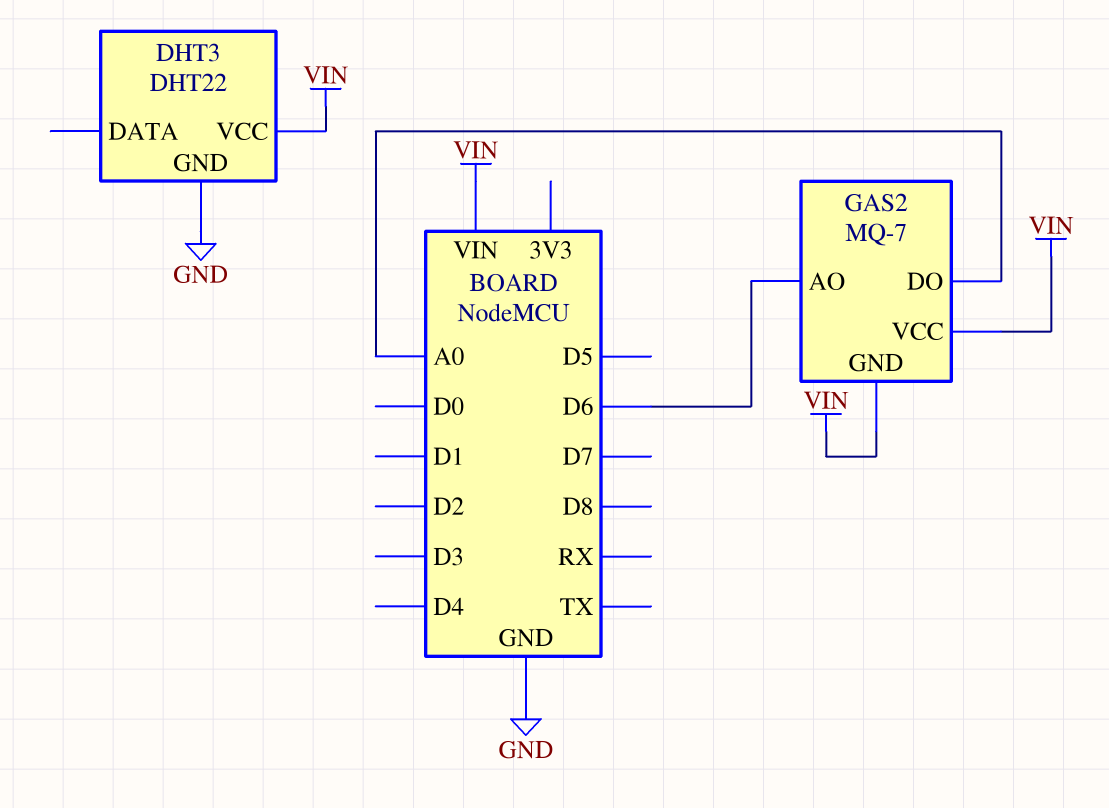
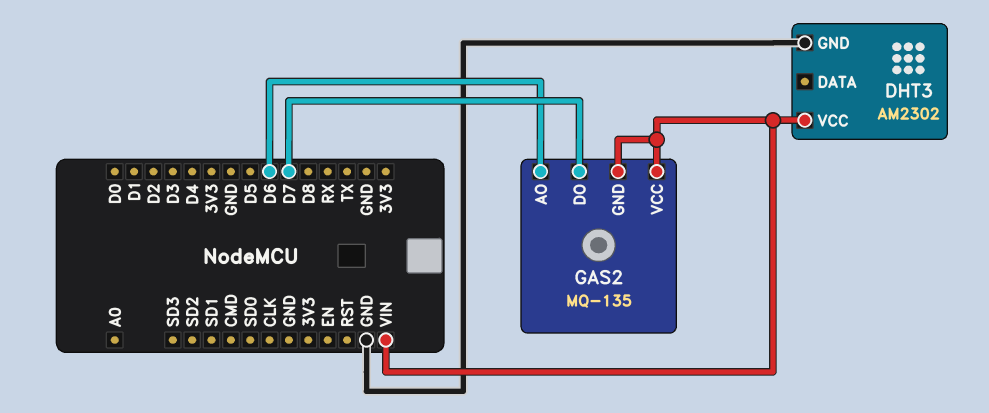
DHT3: DHT22 -> AM2302
GAS2: MQ-7 -> MQ-135
GAS2 pin DO: A0 -> D7

